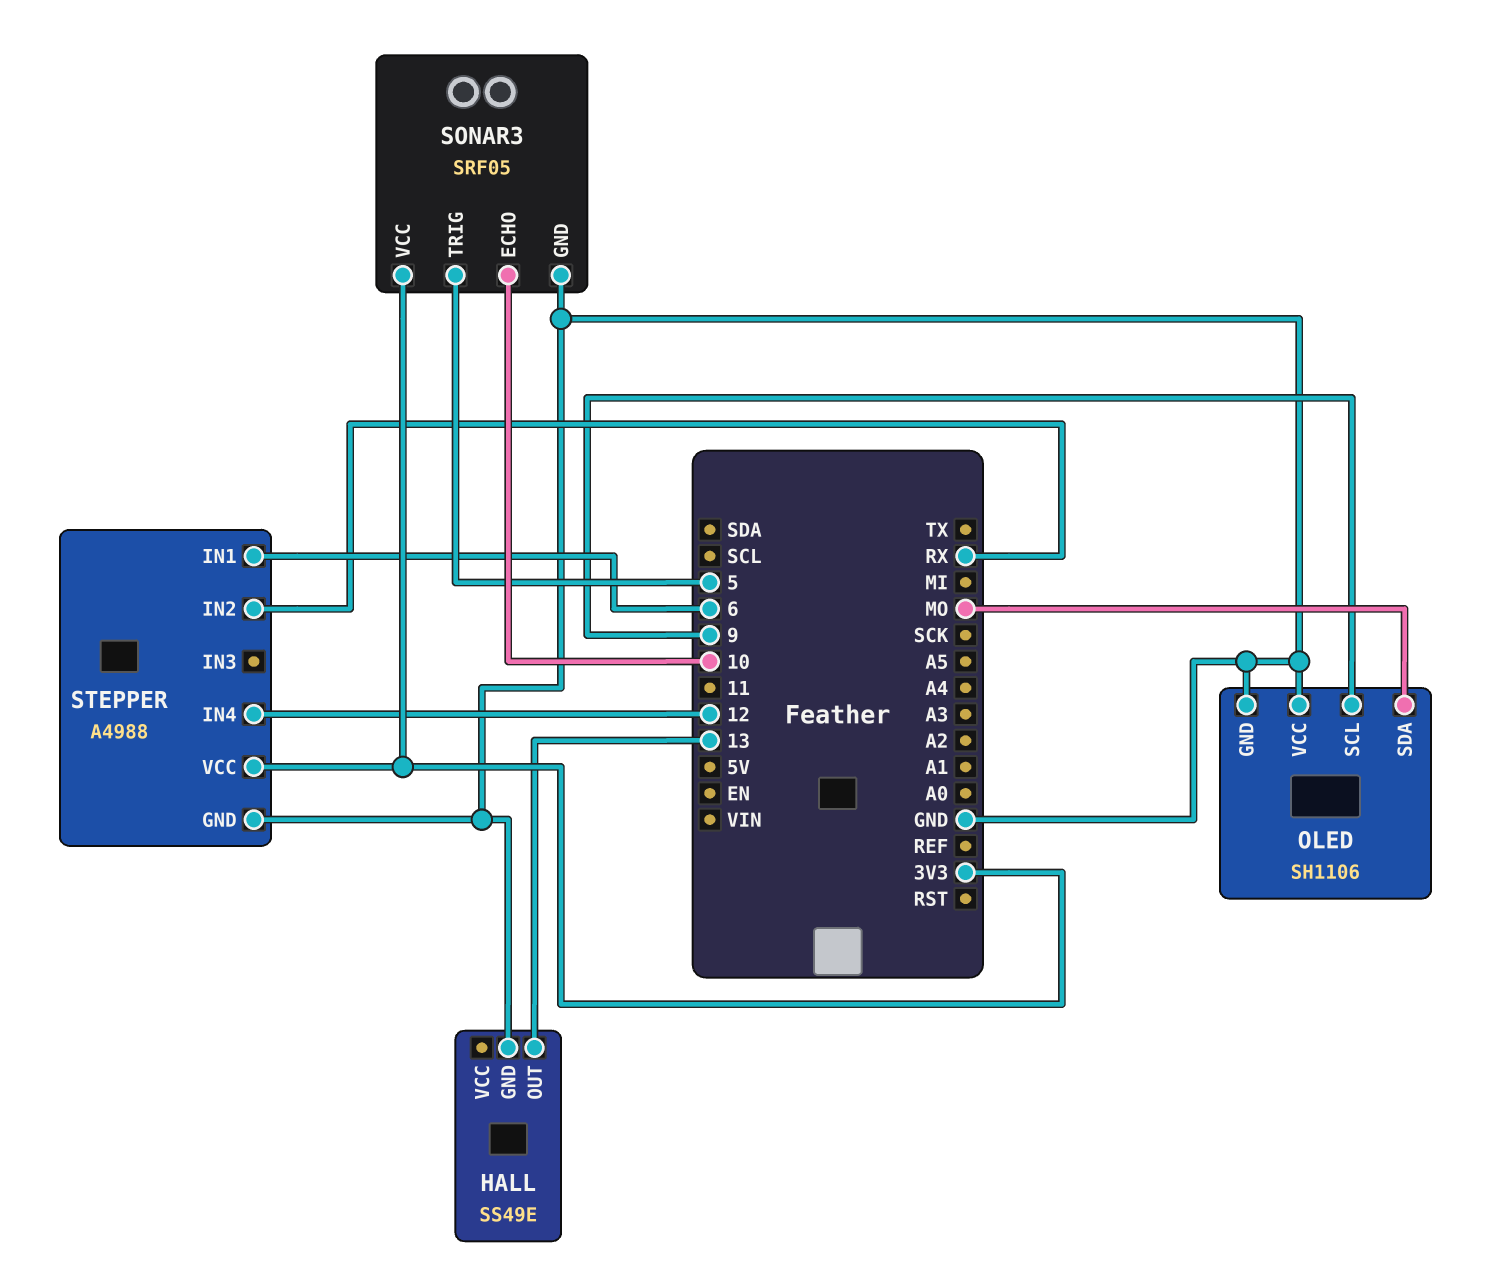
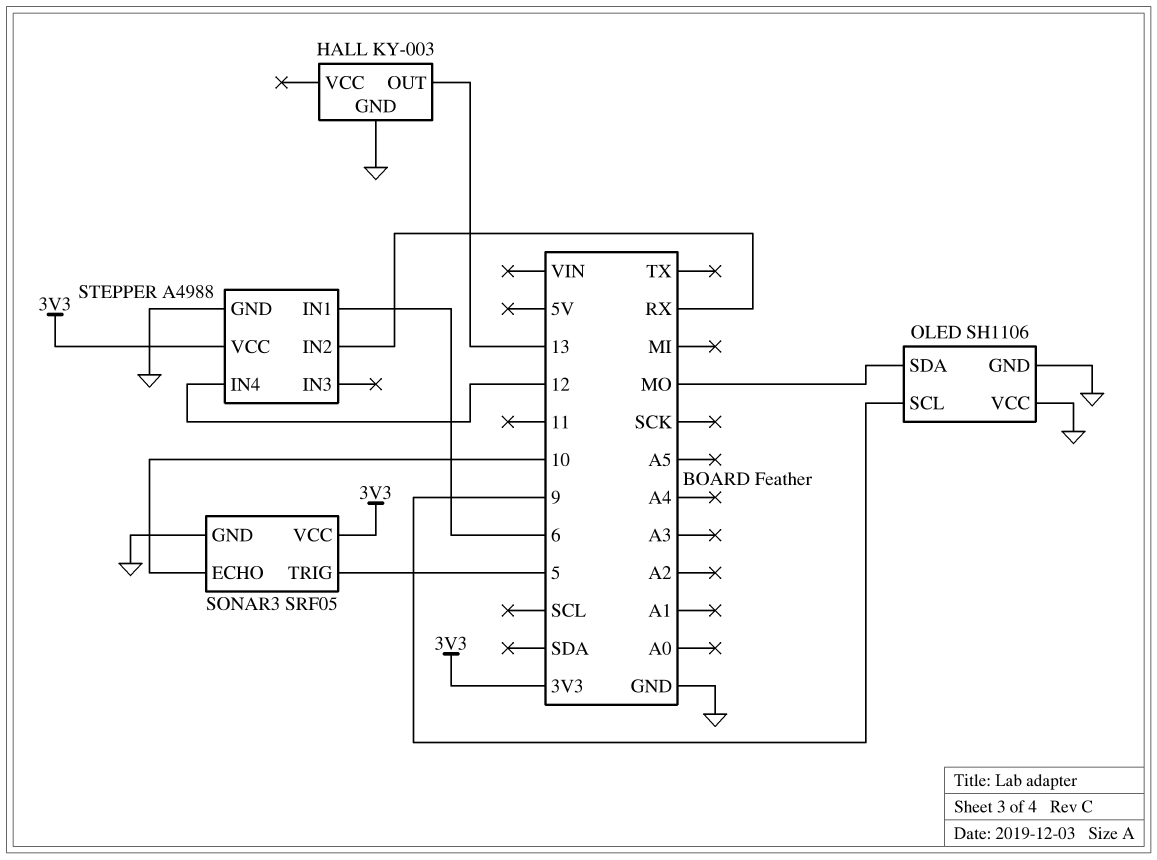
HALL: SS49E -> KY-003

